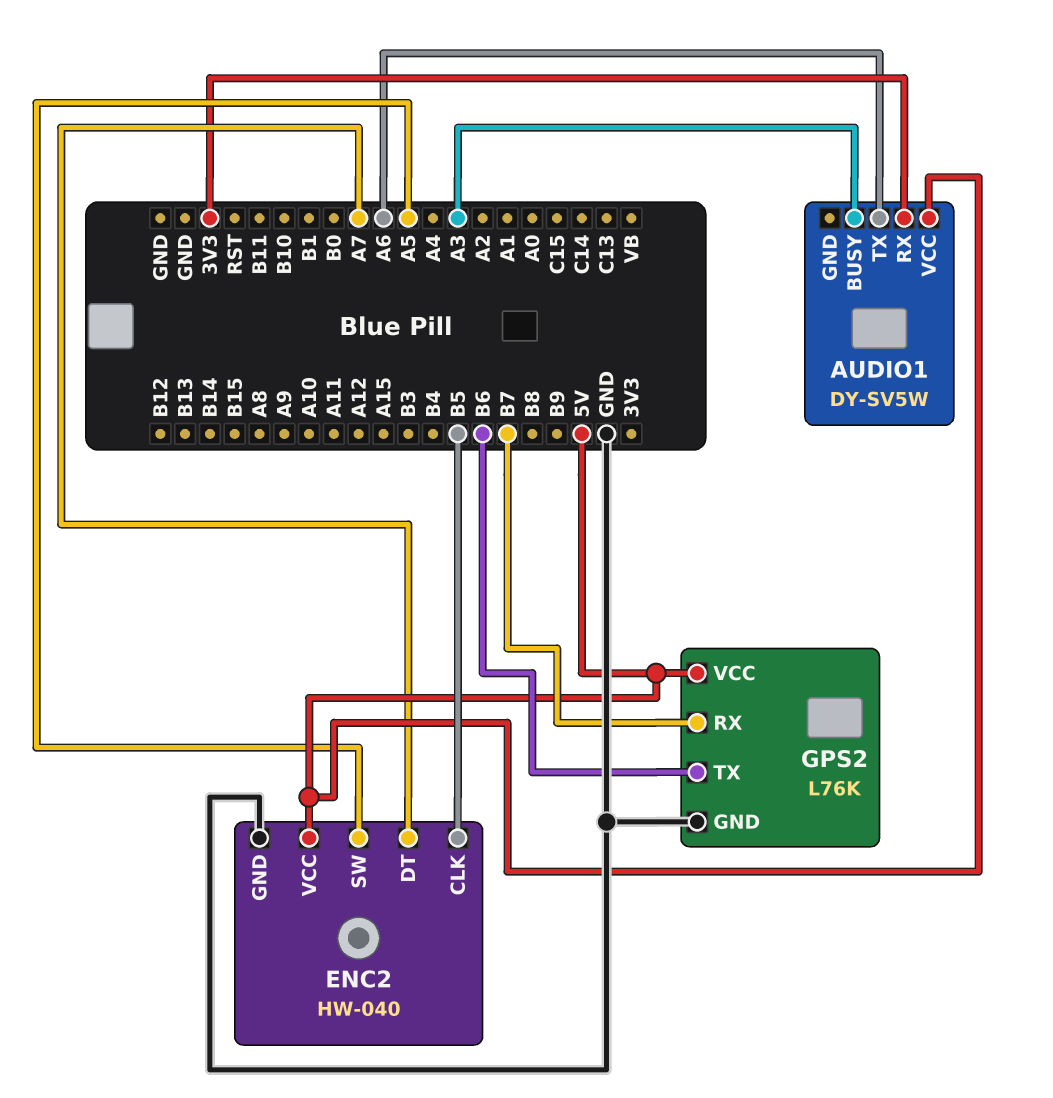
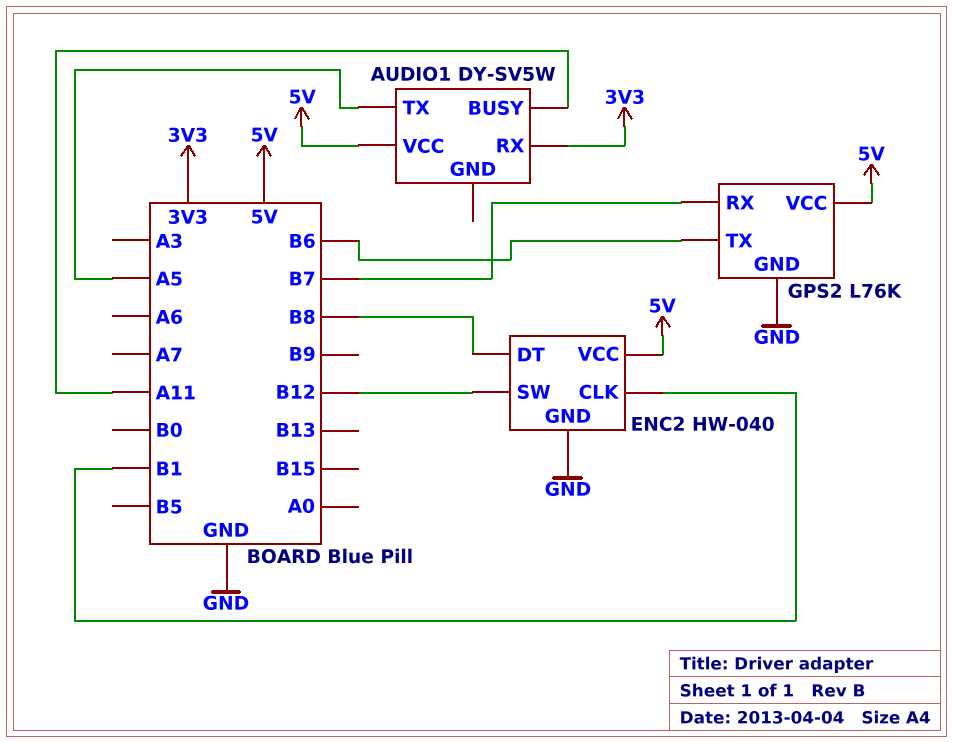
AUDIO1 pin BUSY: A3 -> A11
AUDIO1 pin TX: A6 -> A5
ENC2 pin CLK: B5 -> B1
ENC2 pin DT: A7 -> B8
ENC2 pin SW: A5 -> B12

